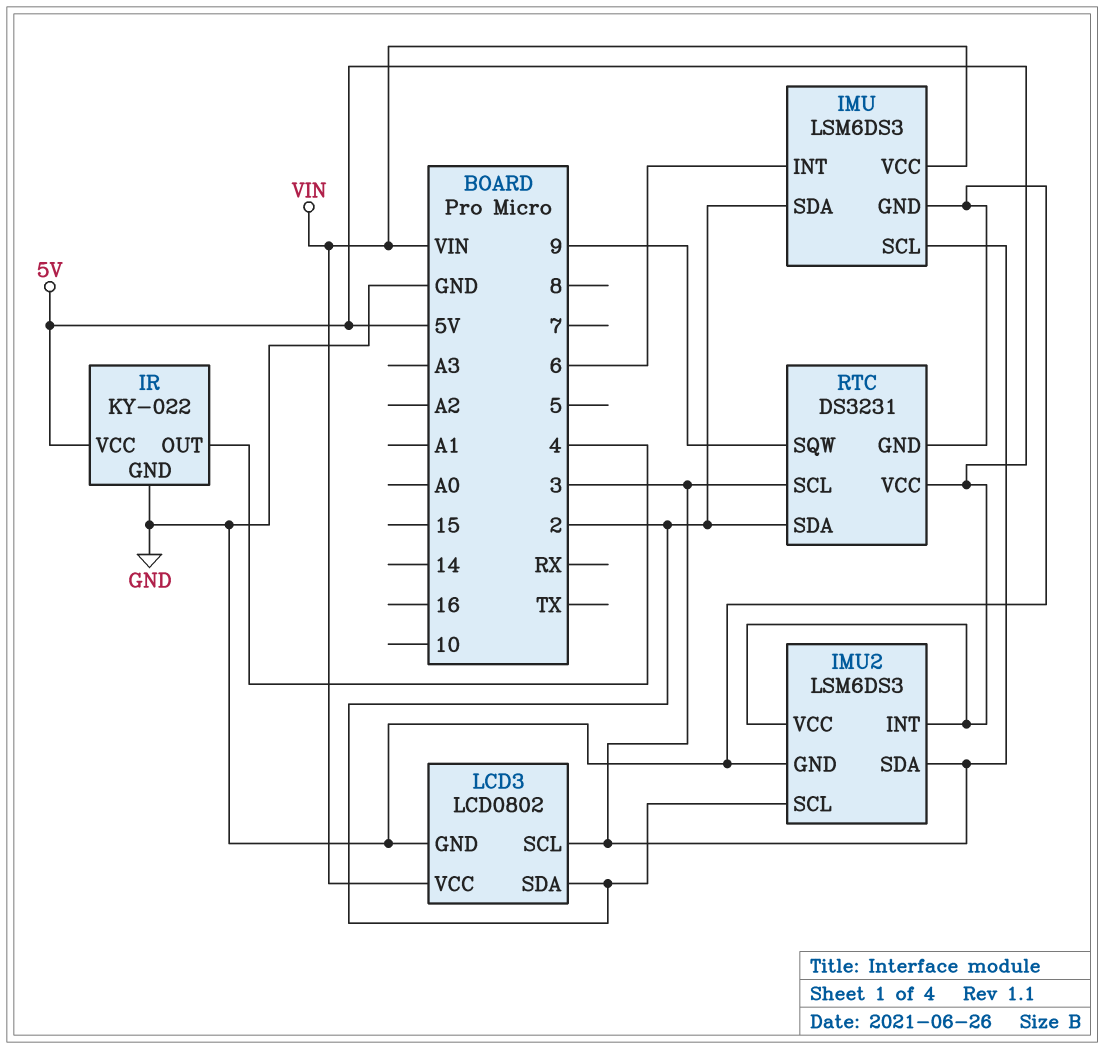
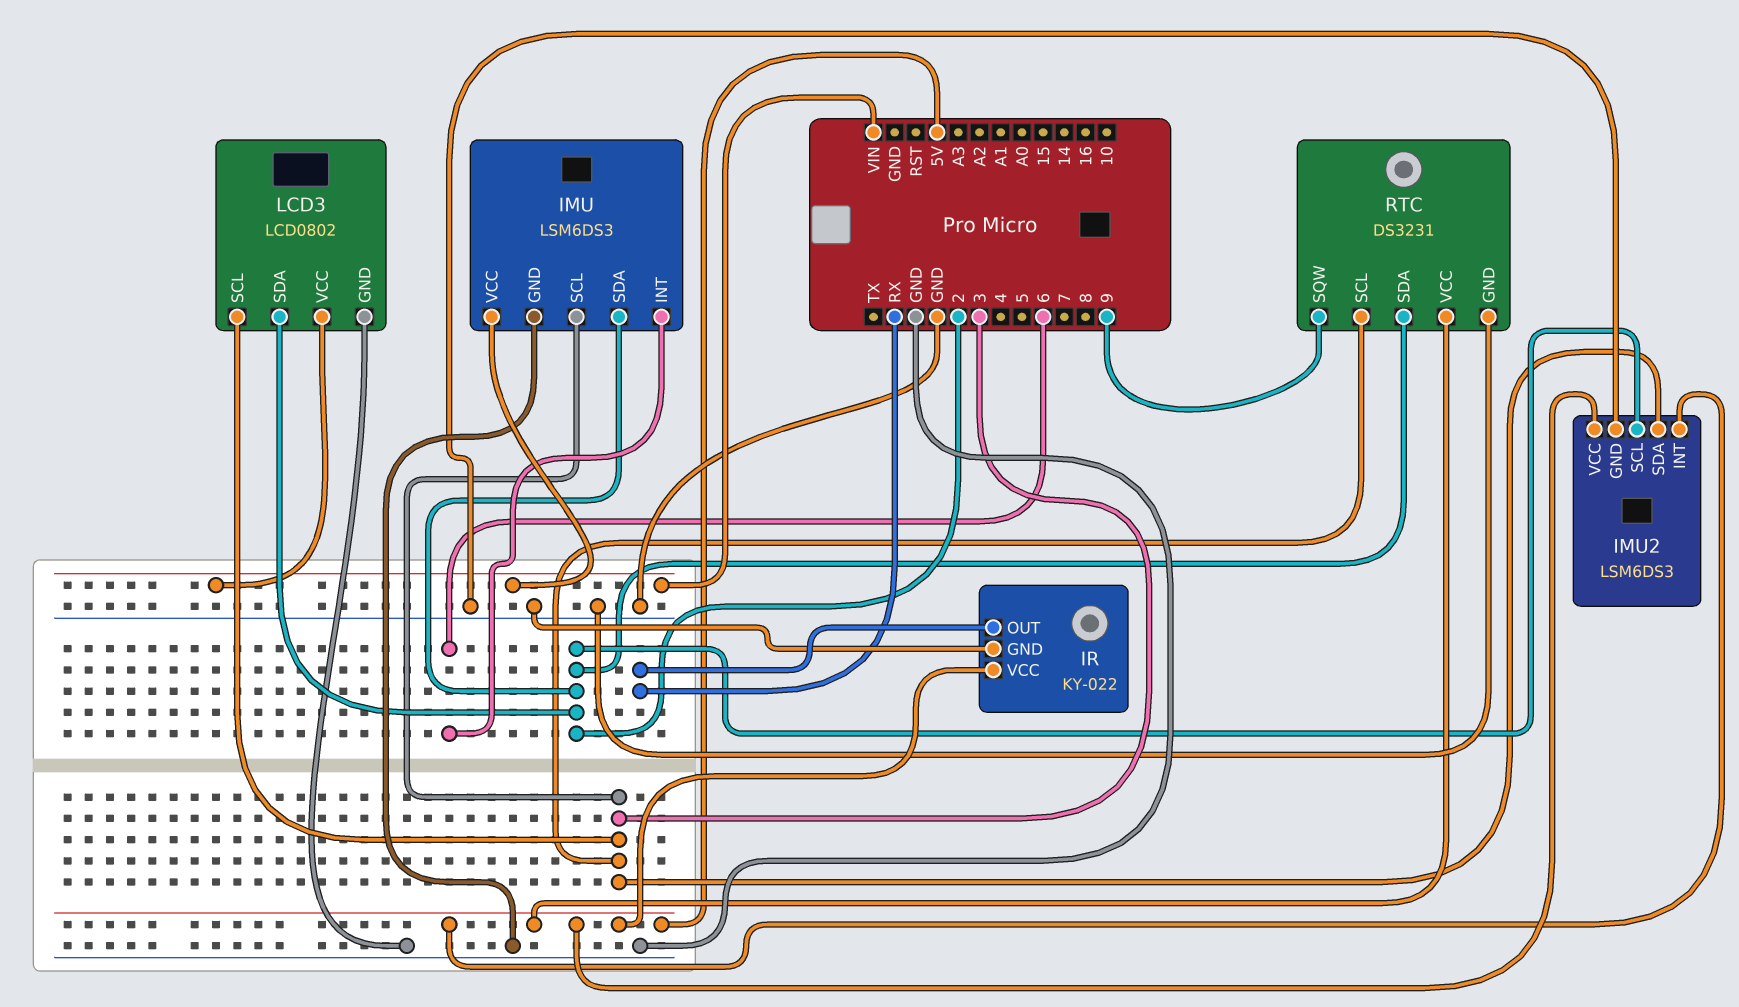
IR pin OUT: 4 -> RX

